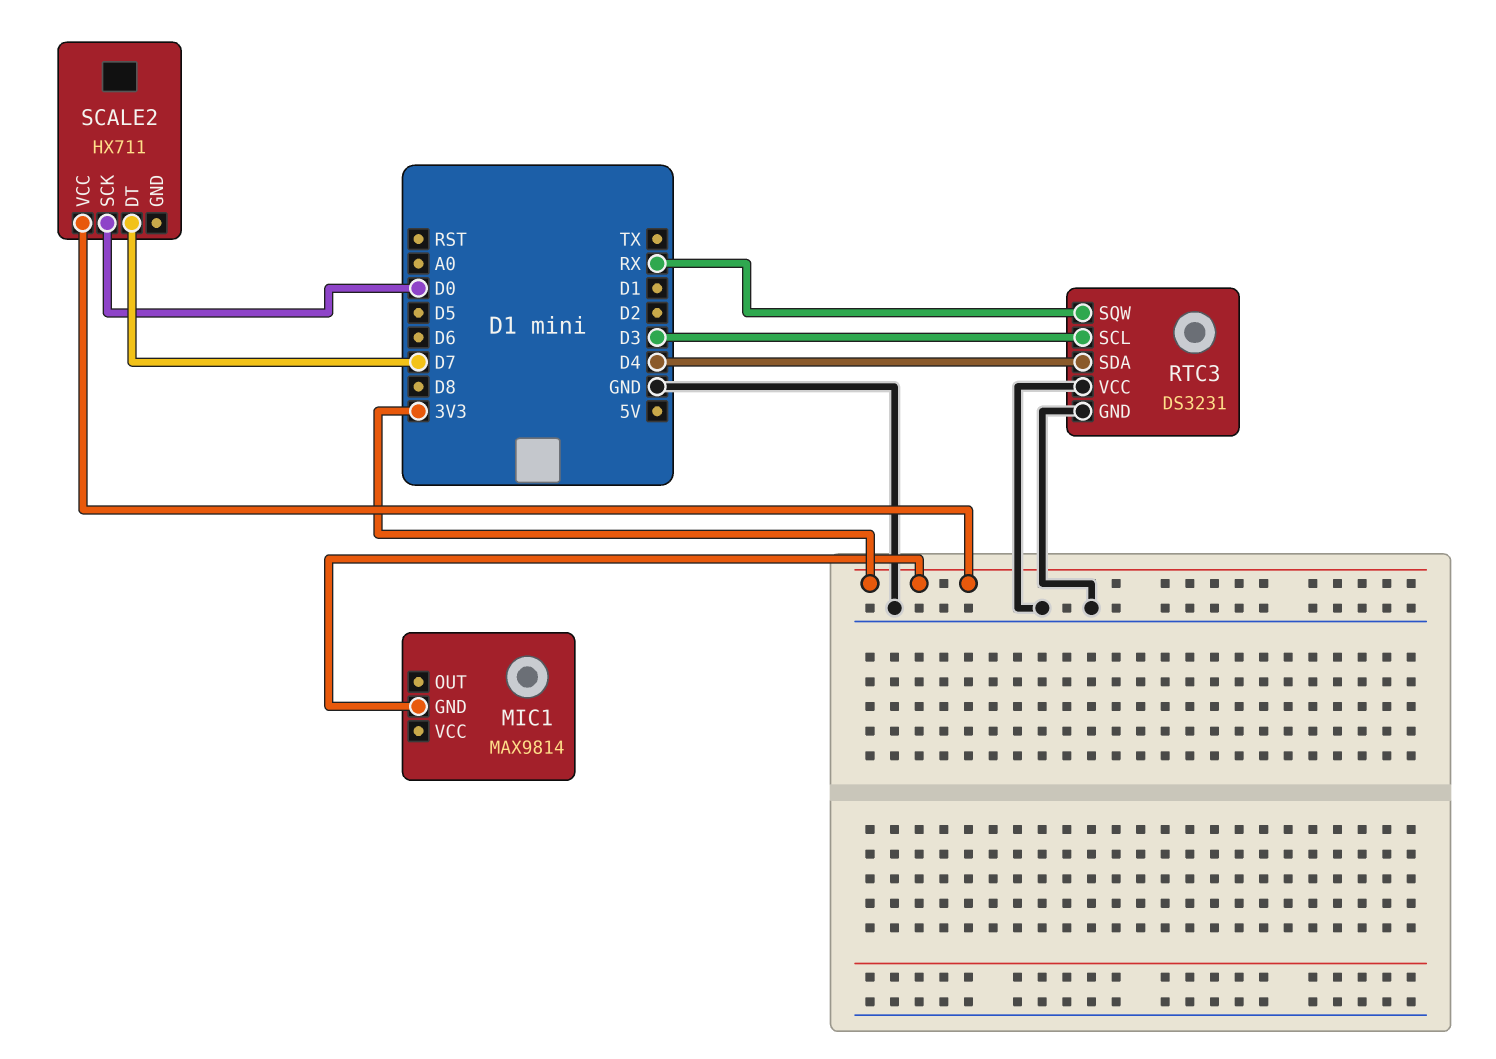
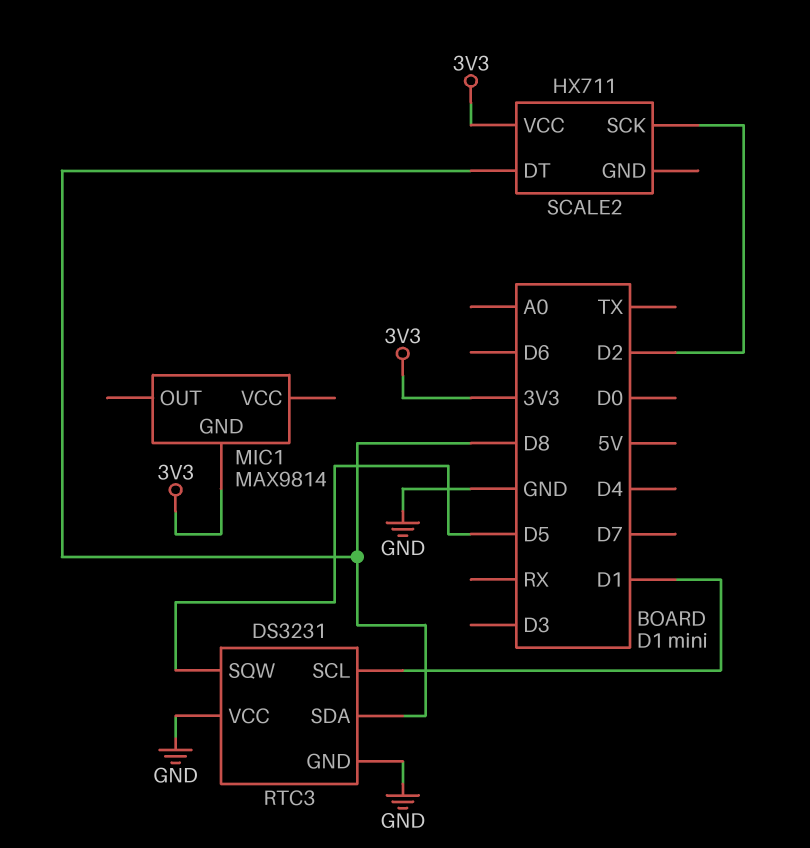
RTC3 pin SCL: D3 -> D1
RTC3 pin SDA: D4 -> D8
RTC3 pin SQW: RX -> D5
SCALE2 pin DT: D7 -> D8
SCALE2 pin SCK: D0 -> D2

